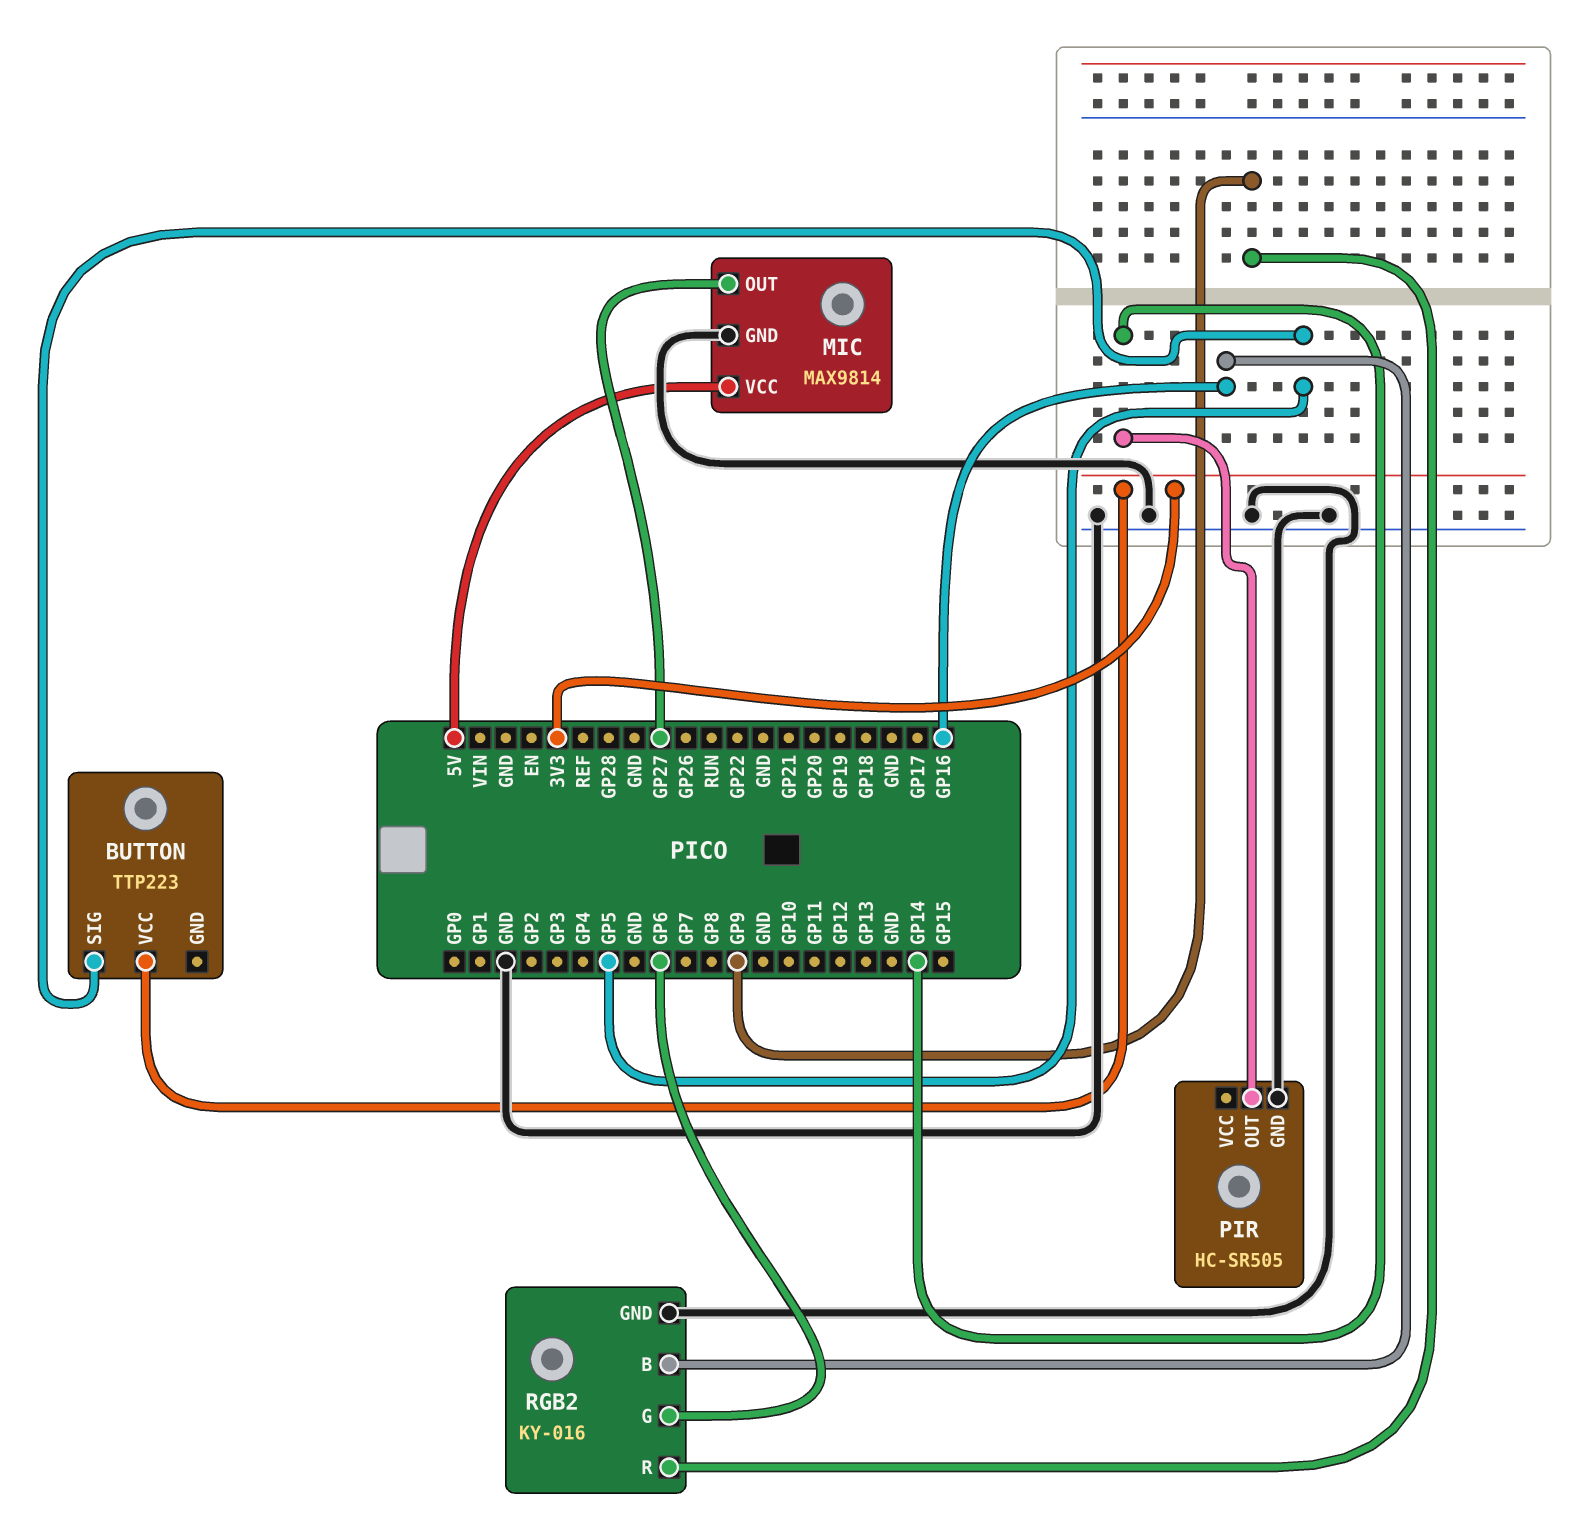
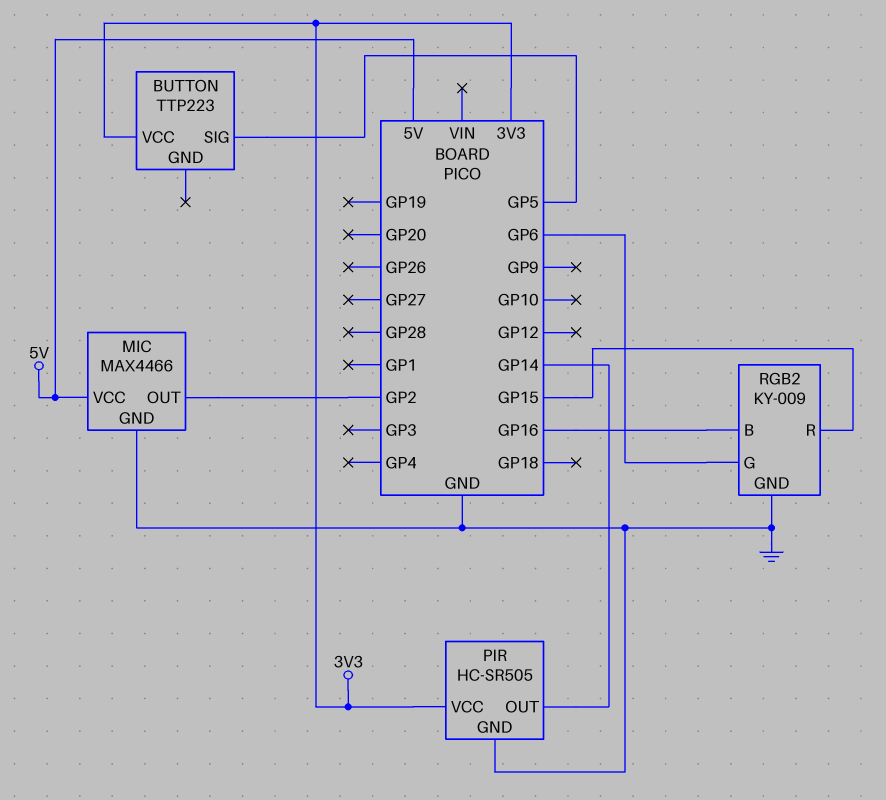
MIC: MAX9814 -> MAX4466
MIC pin OUT: GP27 -> GP2
PIR pin VCC: none -> 3V3
RGB2: KY-016 -> KY-009
RGB2 pin R: GP9 -> GP15

